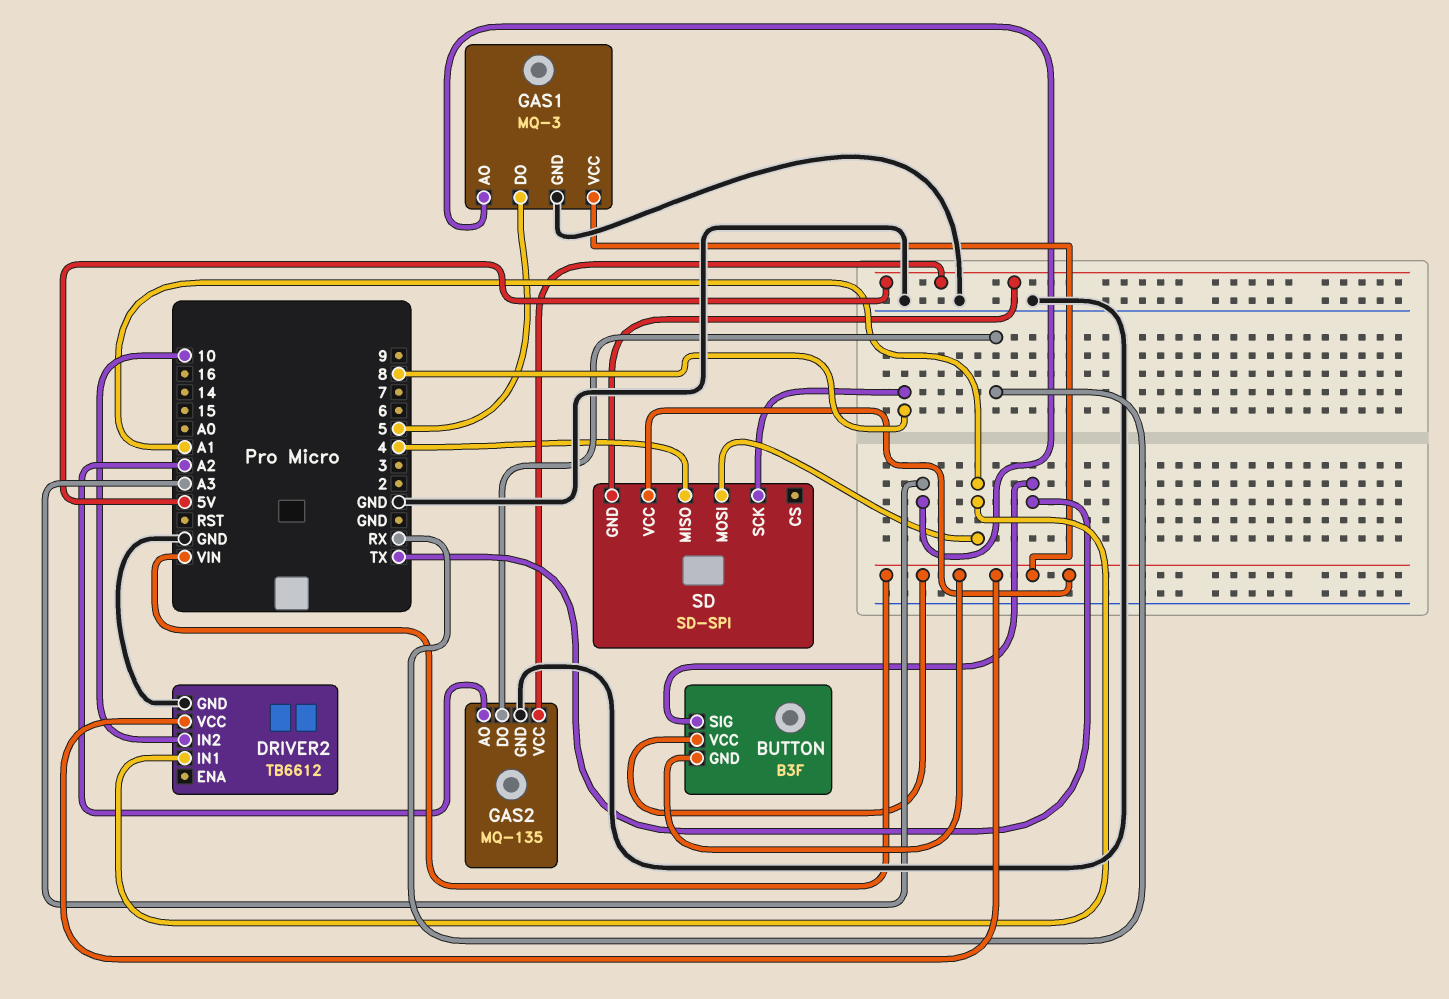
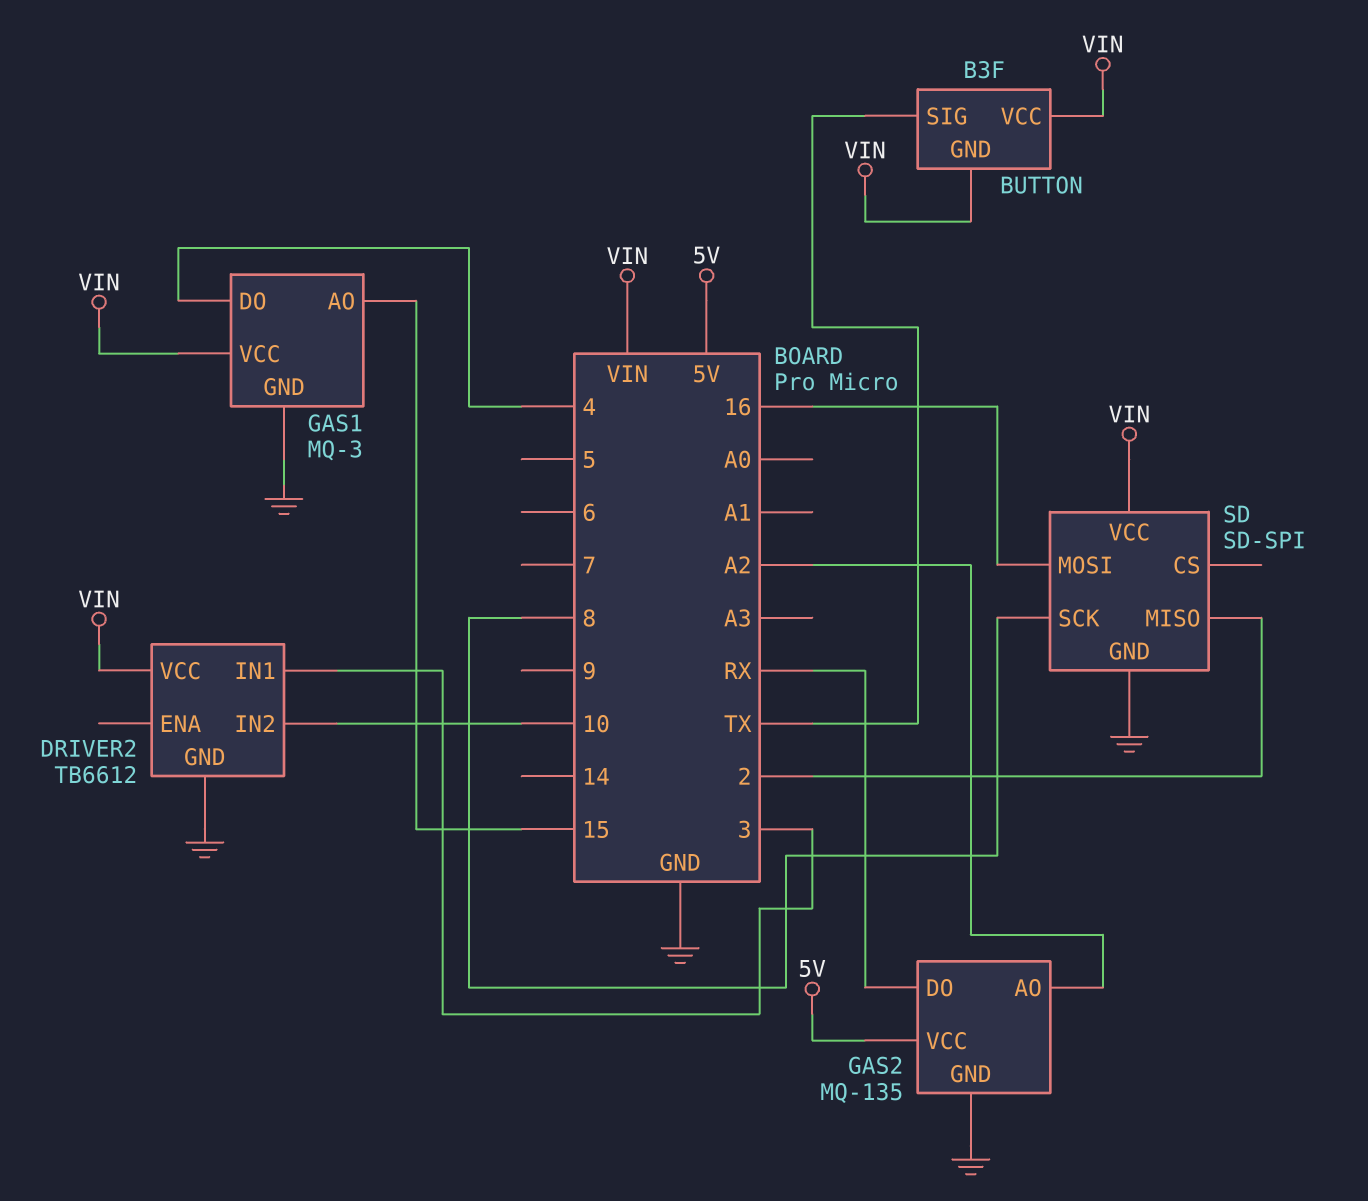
DRIVER2 pin IN1: A1 -> 3
GAS1 pin AO: A3 -> 15
GAS1 pin DO: 5 -> 4
SD pin GND: 5V -> GND
SD pin MISO: 4 -> 2
SD pin MOSI: A1 -> 16

